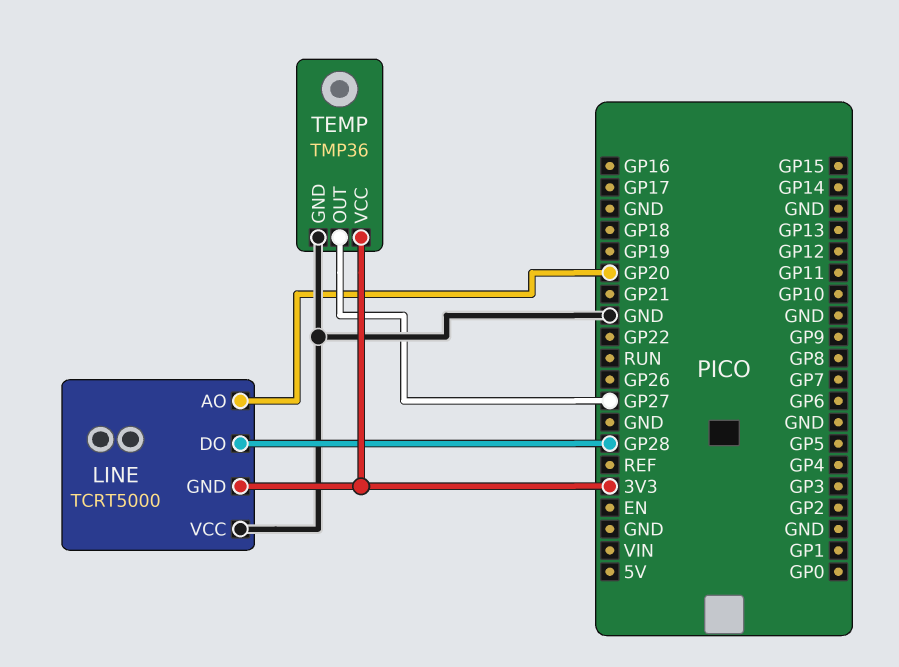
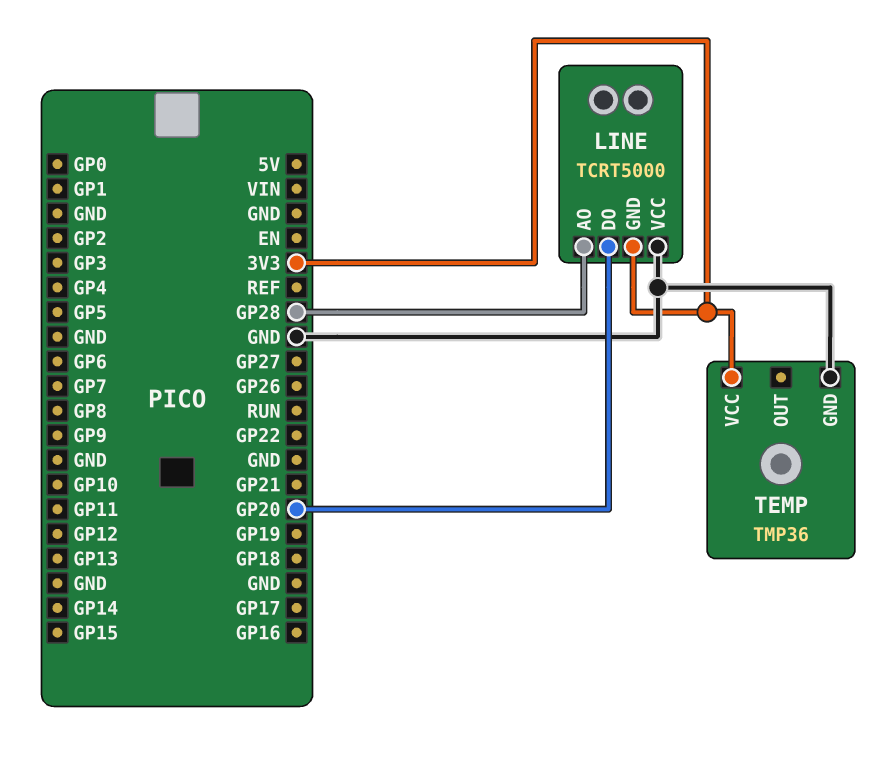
LINE pin AO: GP20 -> GP28
LINE pin DO: GP28 -> GP20
TEMP pin OUT: GP27 -> none

